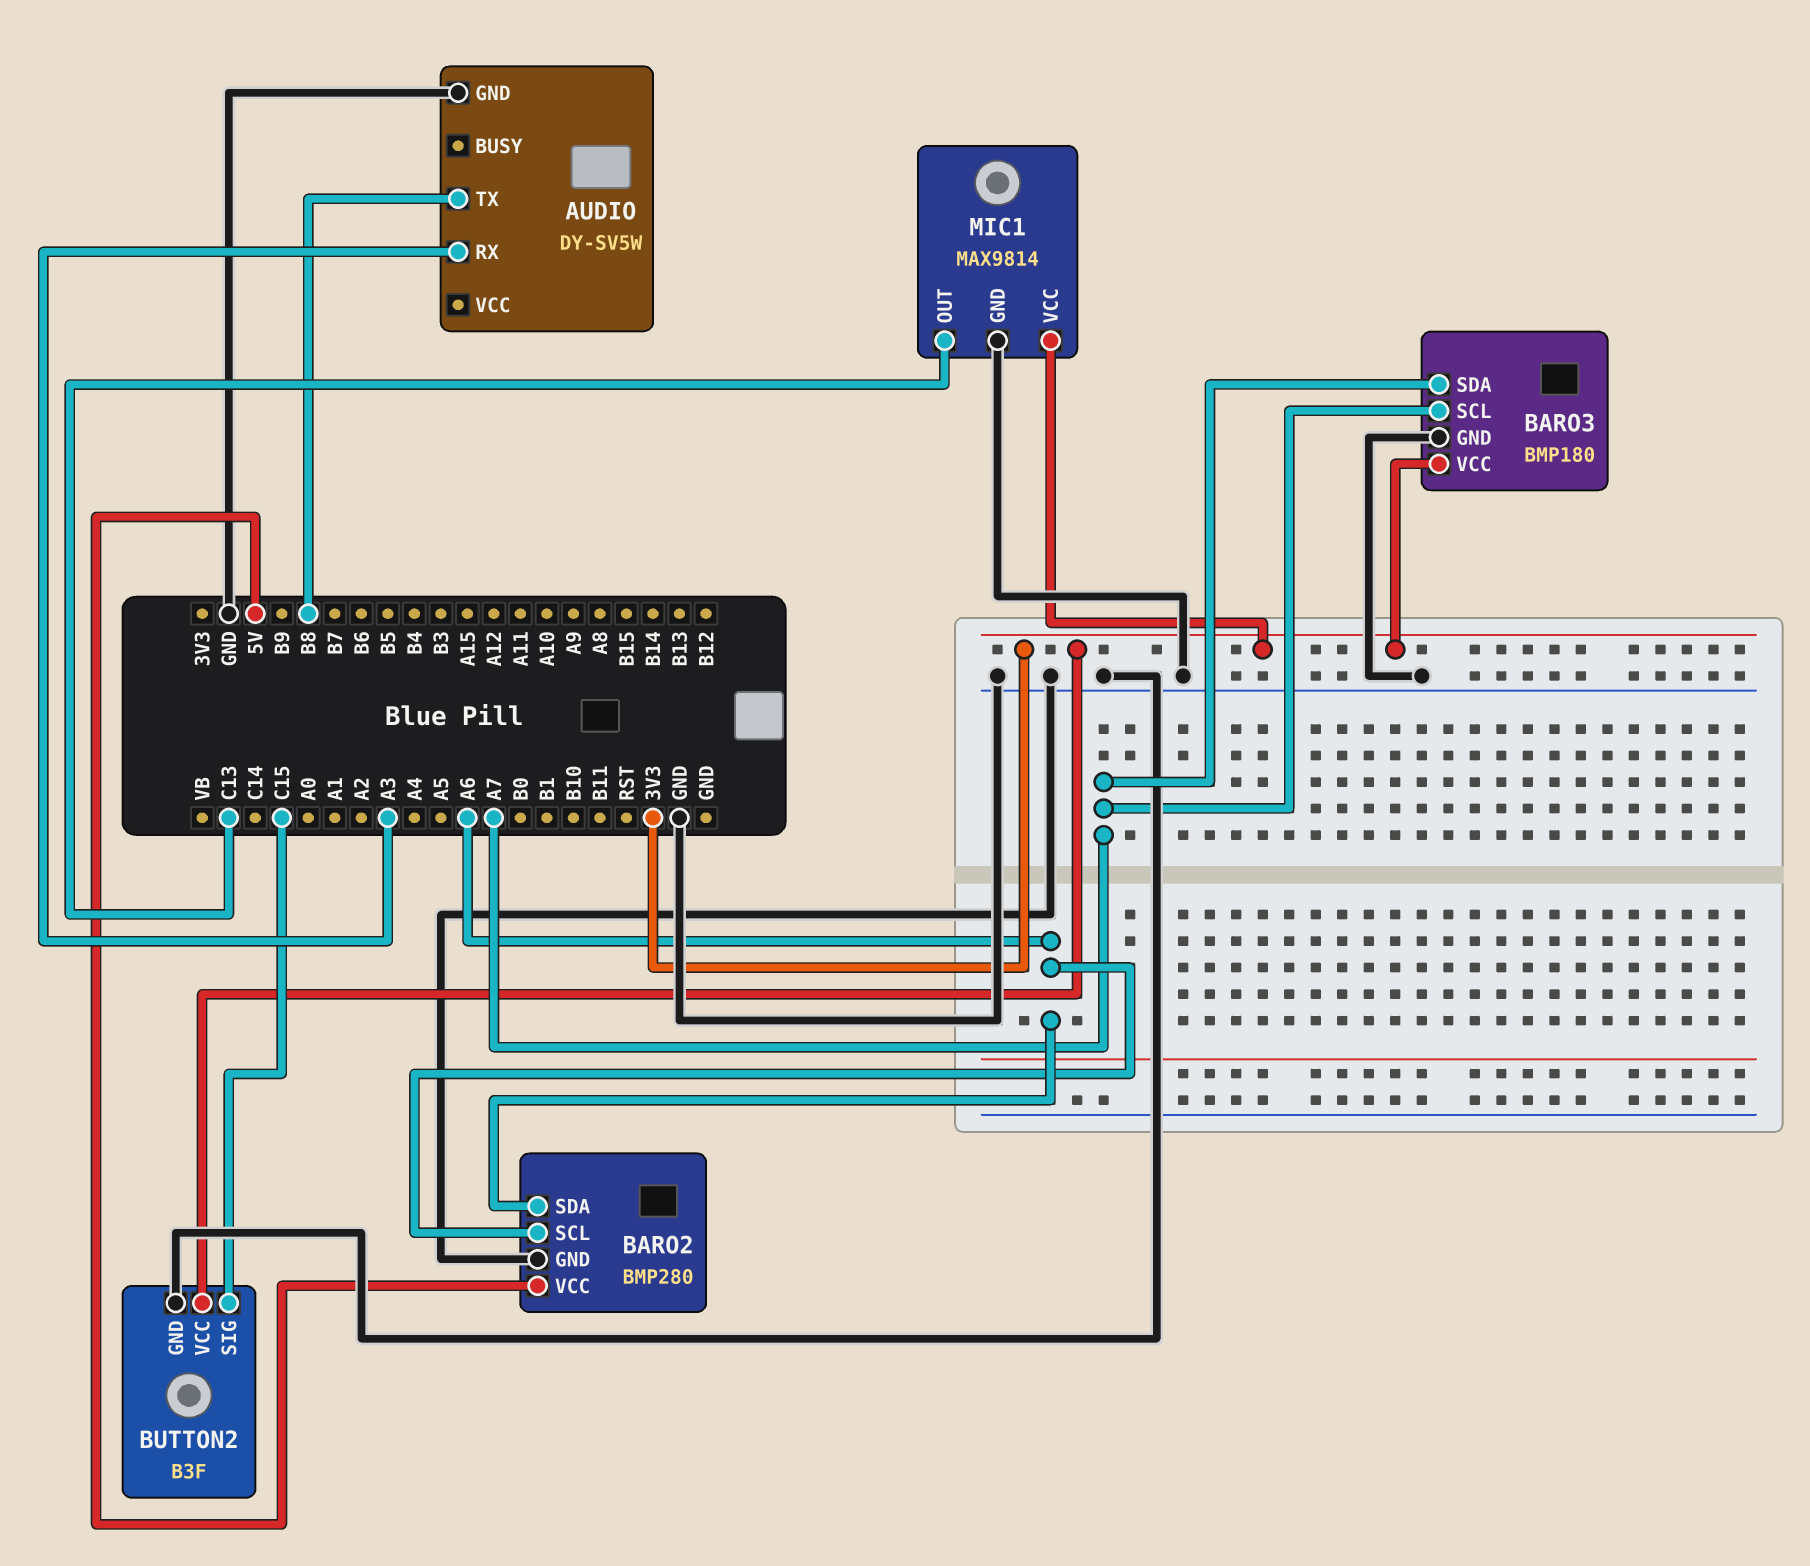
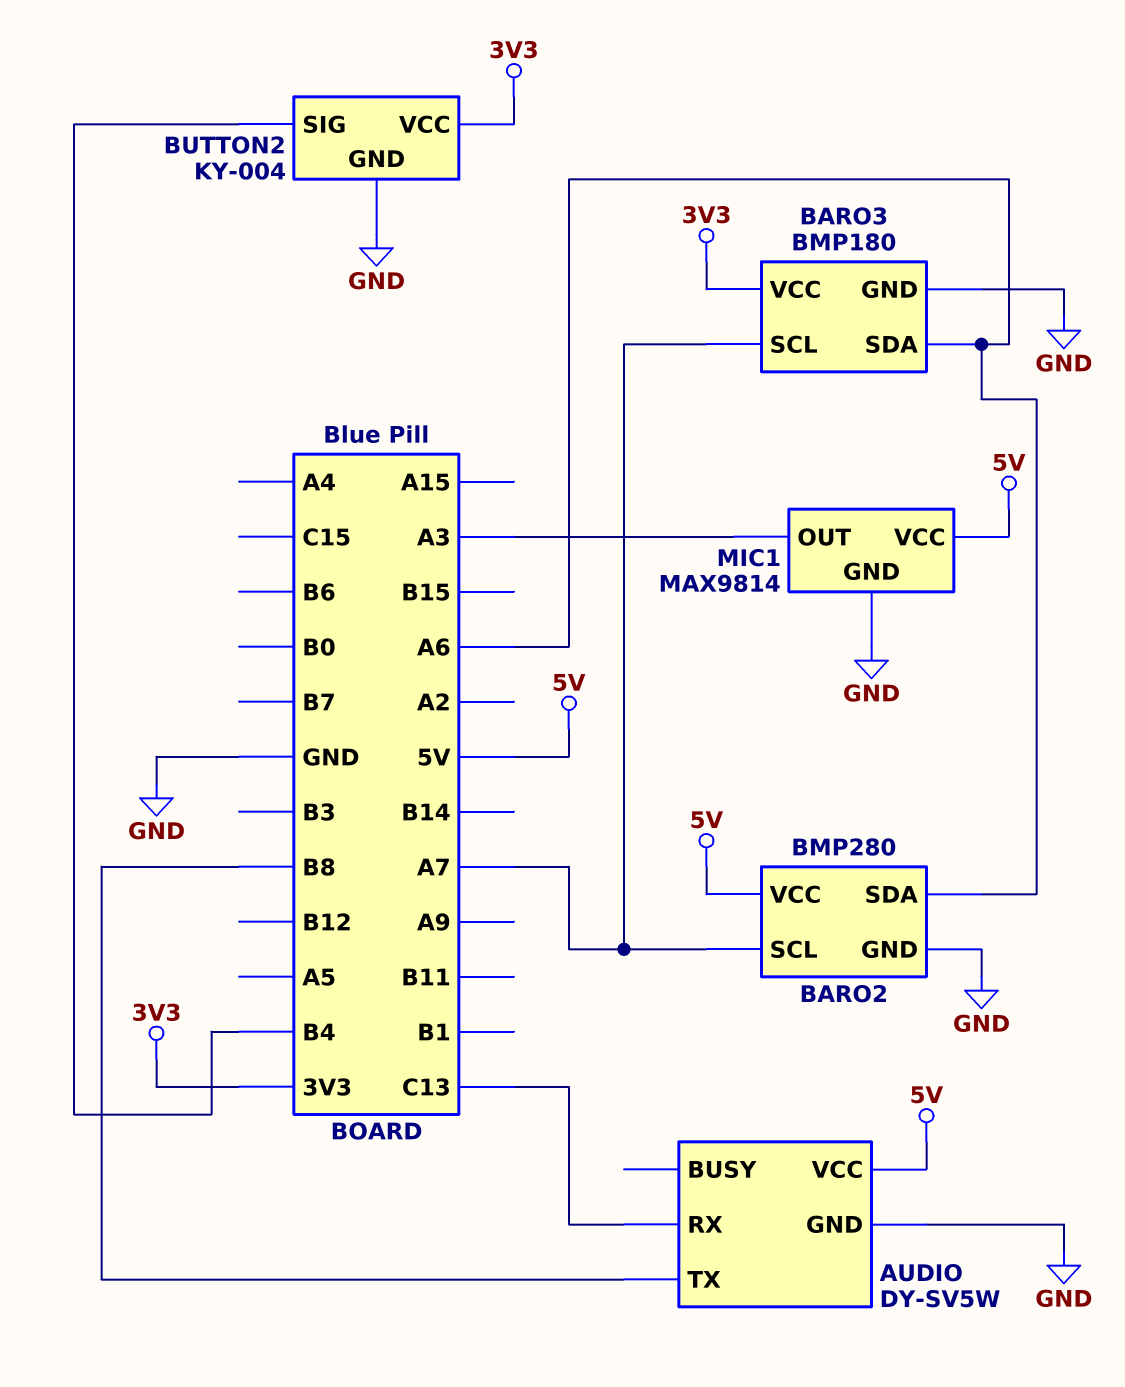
AUDIO pin RX: A3 -> C13
AUDIO pin VCC: none -> 5V
BARO2 pin SCL: A6 -> A7
BARO3 pin SDA: A7 -> A6
BUTTON2: B3F -> KY-004
BUTTON2 pin SIG: C15 -> B4
MIC1 pin OUT: C13 -> A3
MIC1 pin VCC: 3V3 -> 5V

